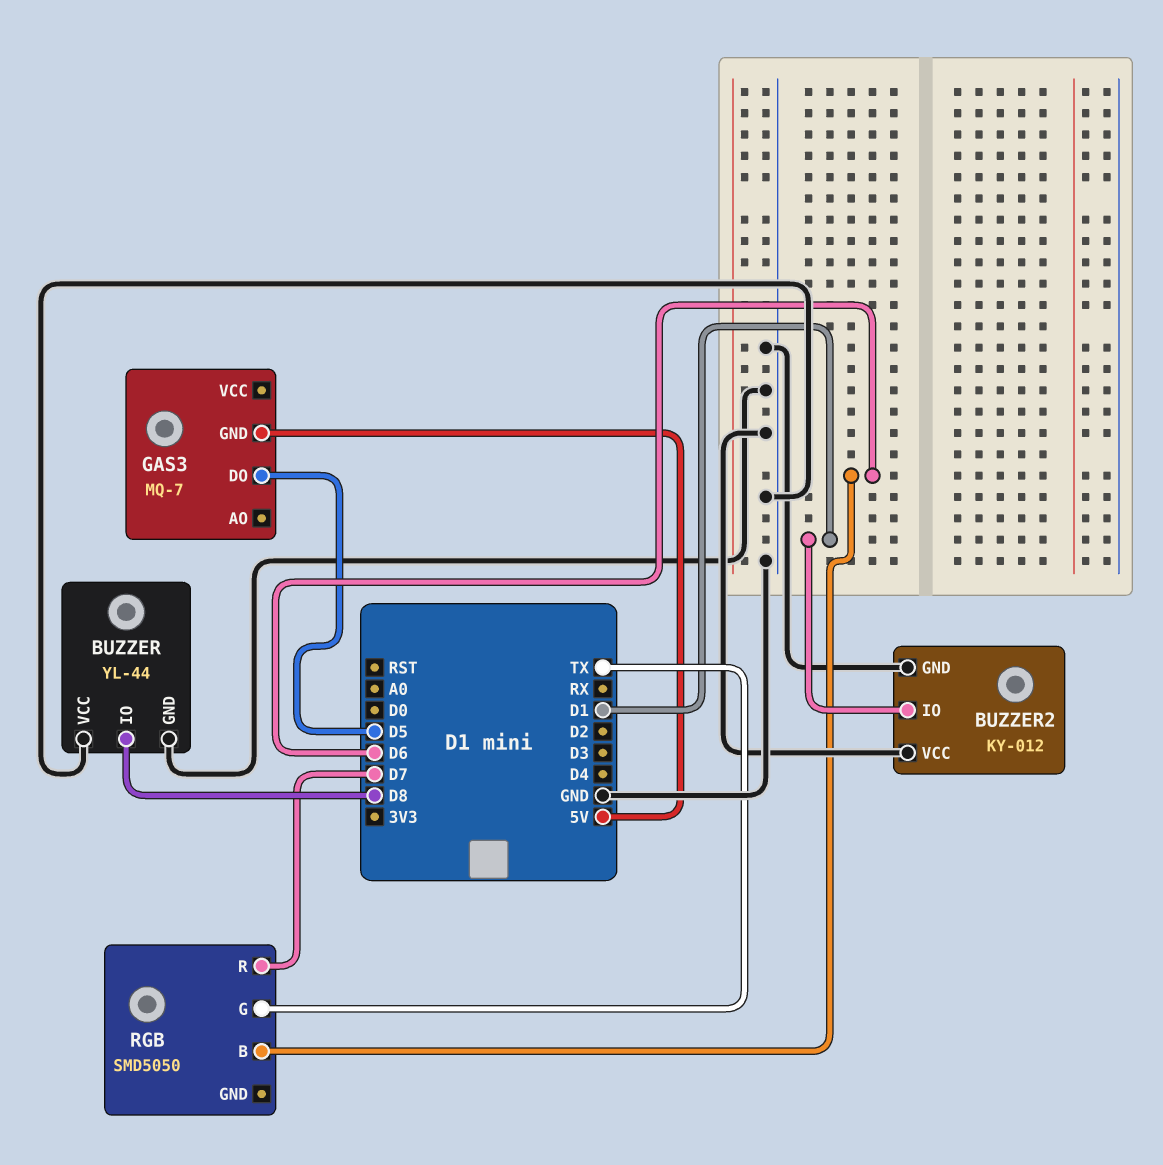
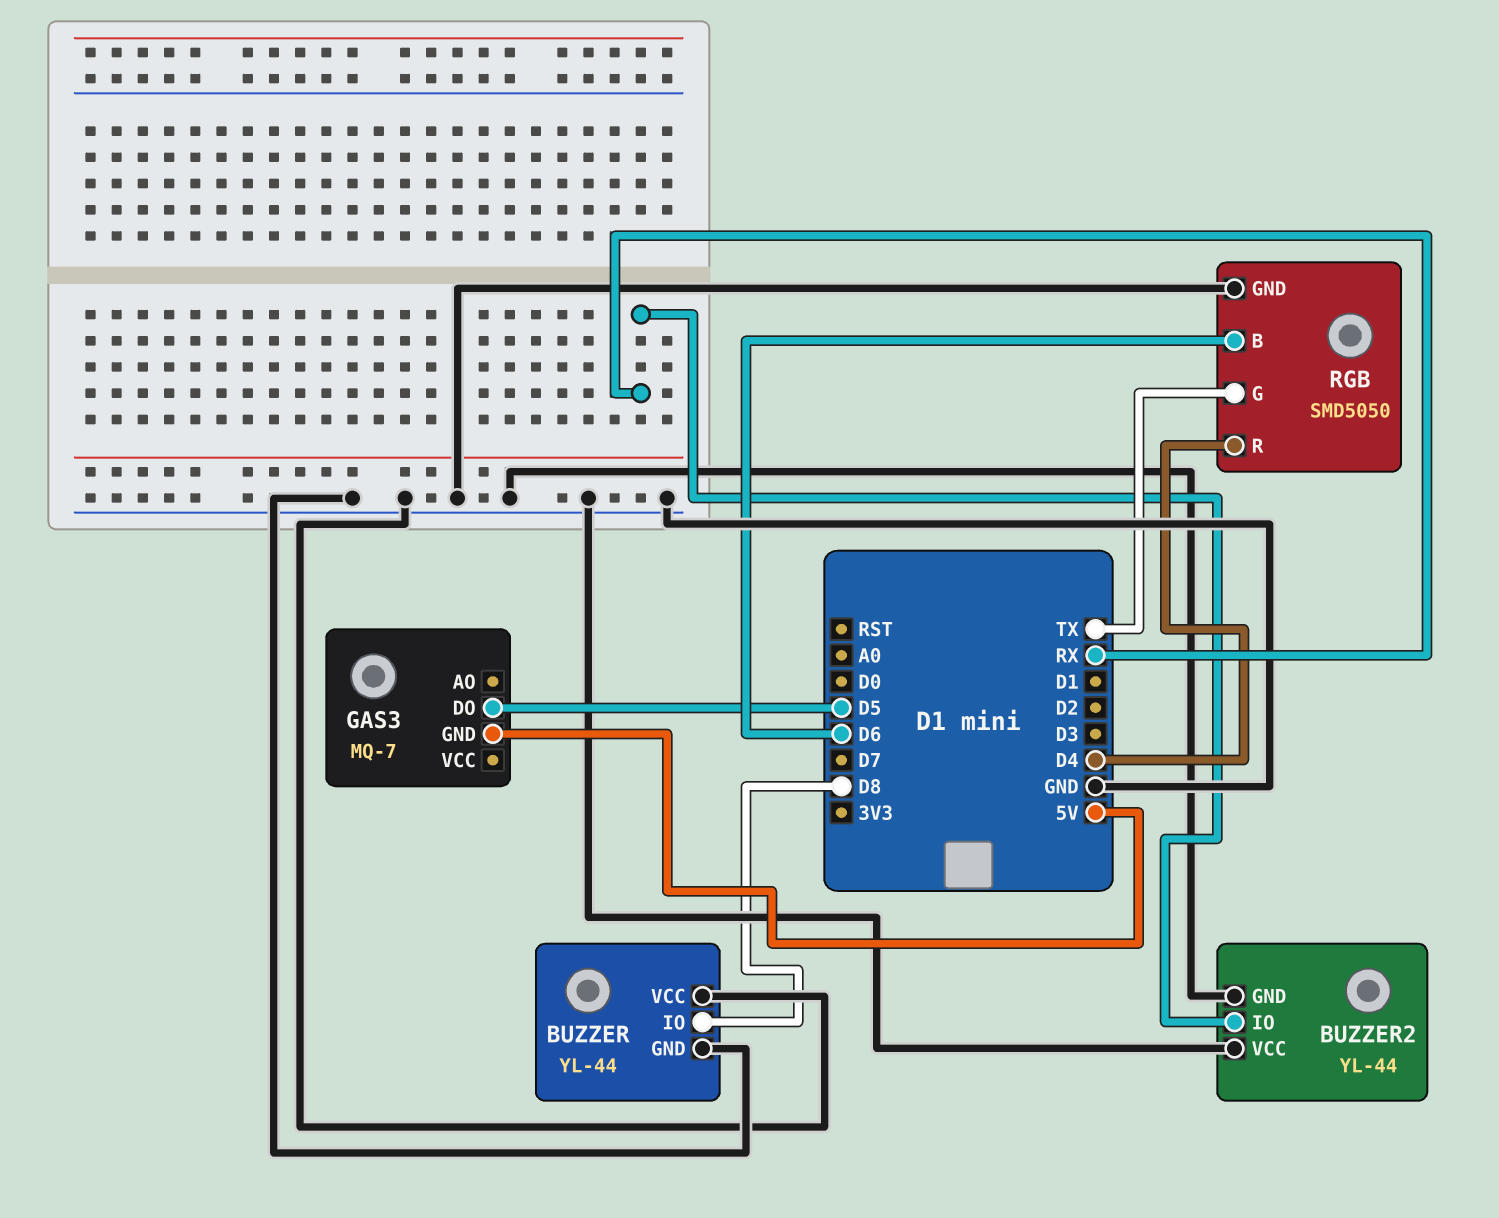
BUZZER2: KY-012 -> YL-44
BUZZER2 pin IO: D1 -> RX
RGB pin GND: none -> GND
RGB pin R: D7 -> D4

